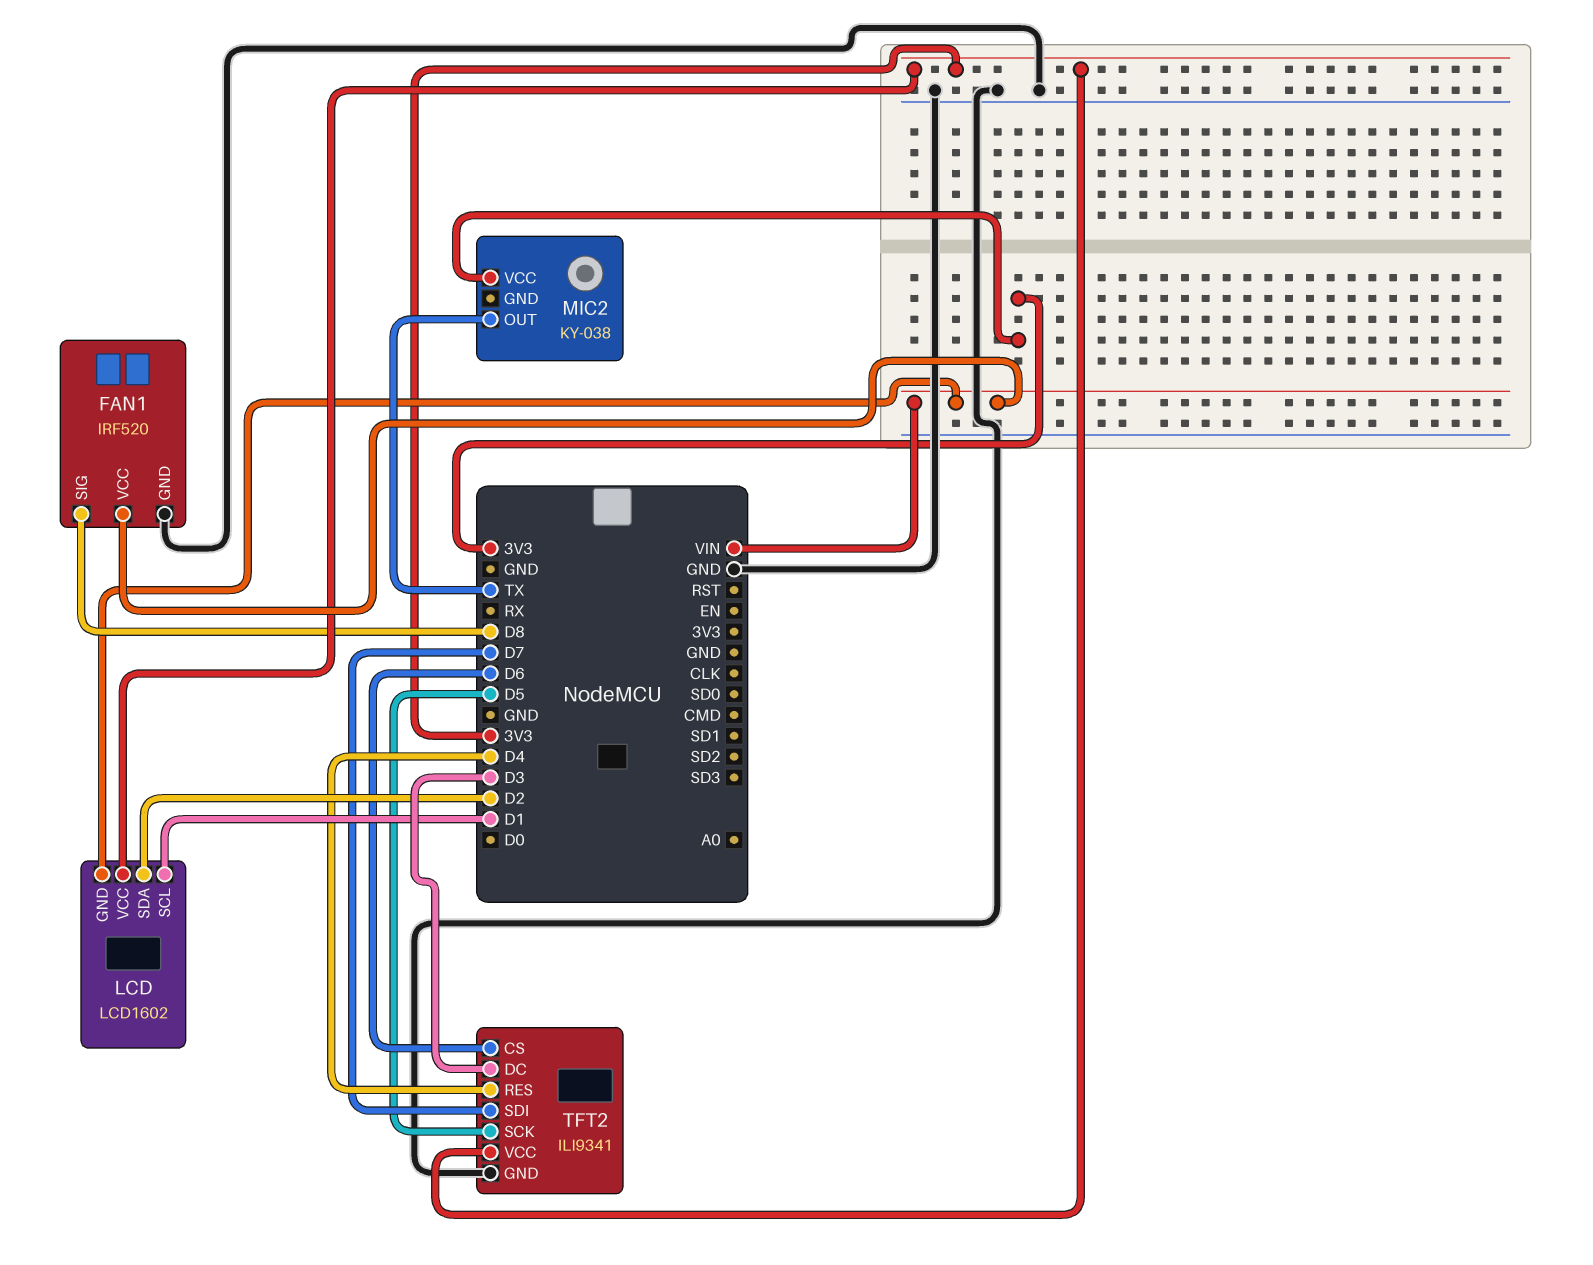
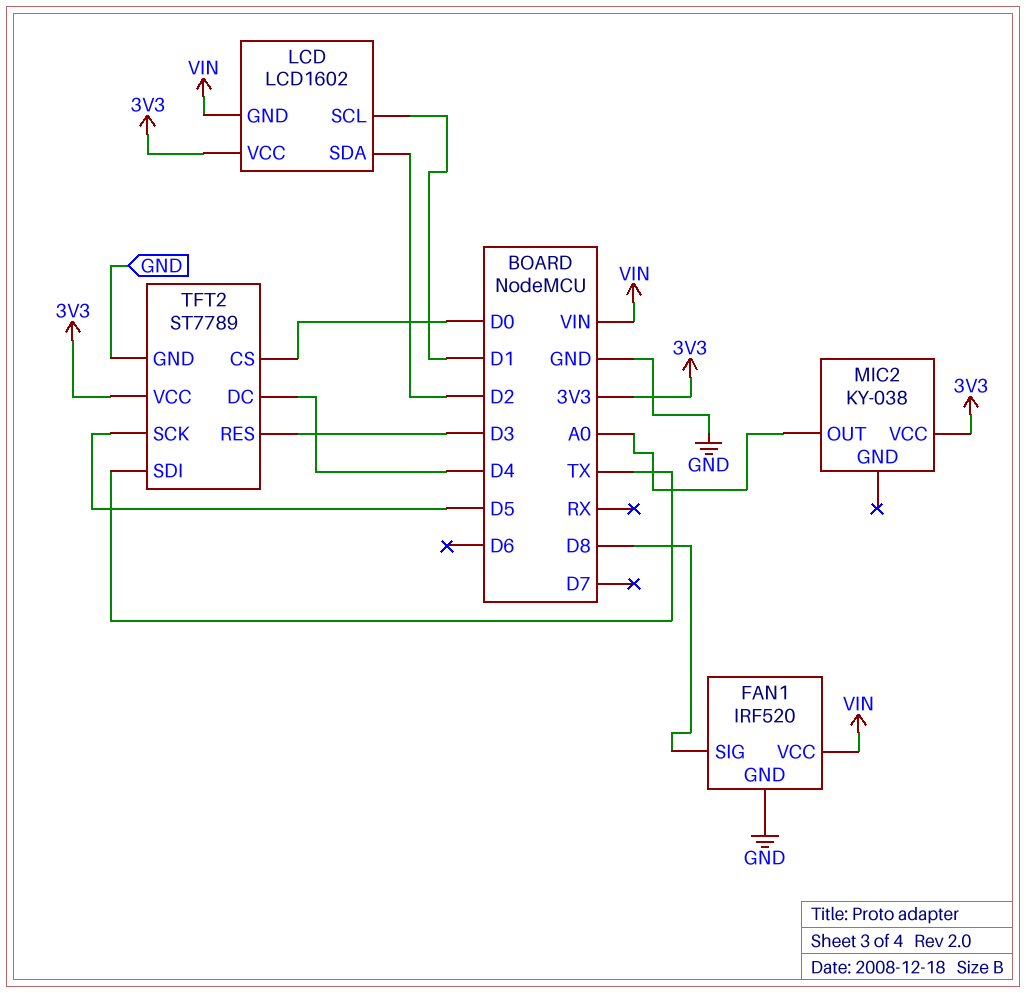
MIC2 pin OUT: TX -> A0
TFT2: ILI9341 -> ST7789
TFT2 pin CS: D6 -> D0
TFT2 pin DC: D3 -> D4
TFT2 pin RES: D4 -> D3
TFT2 pin SDI: D7 -> TX

